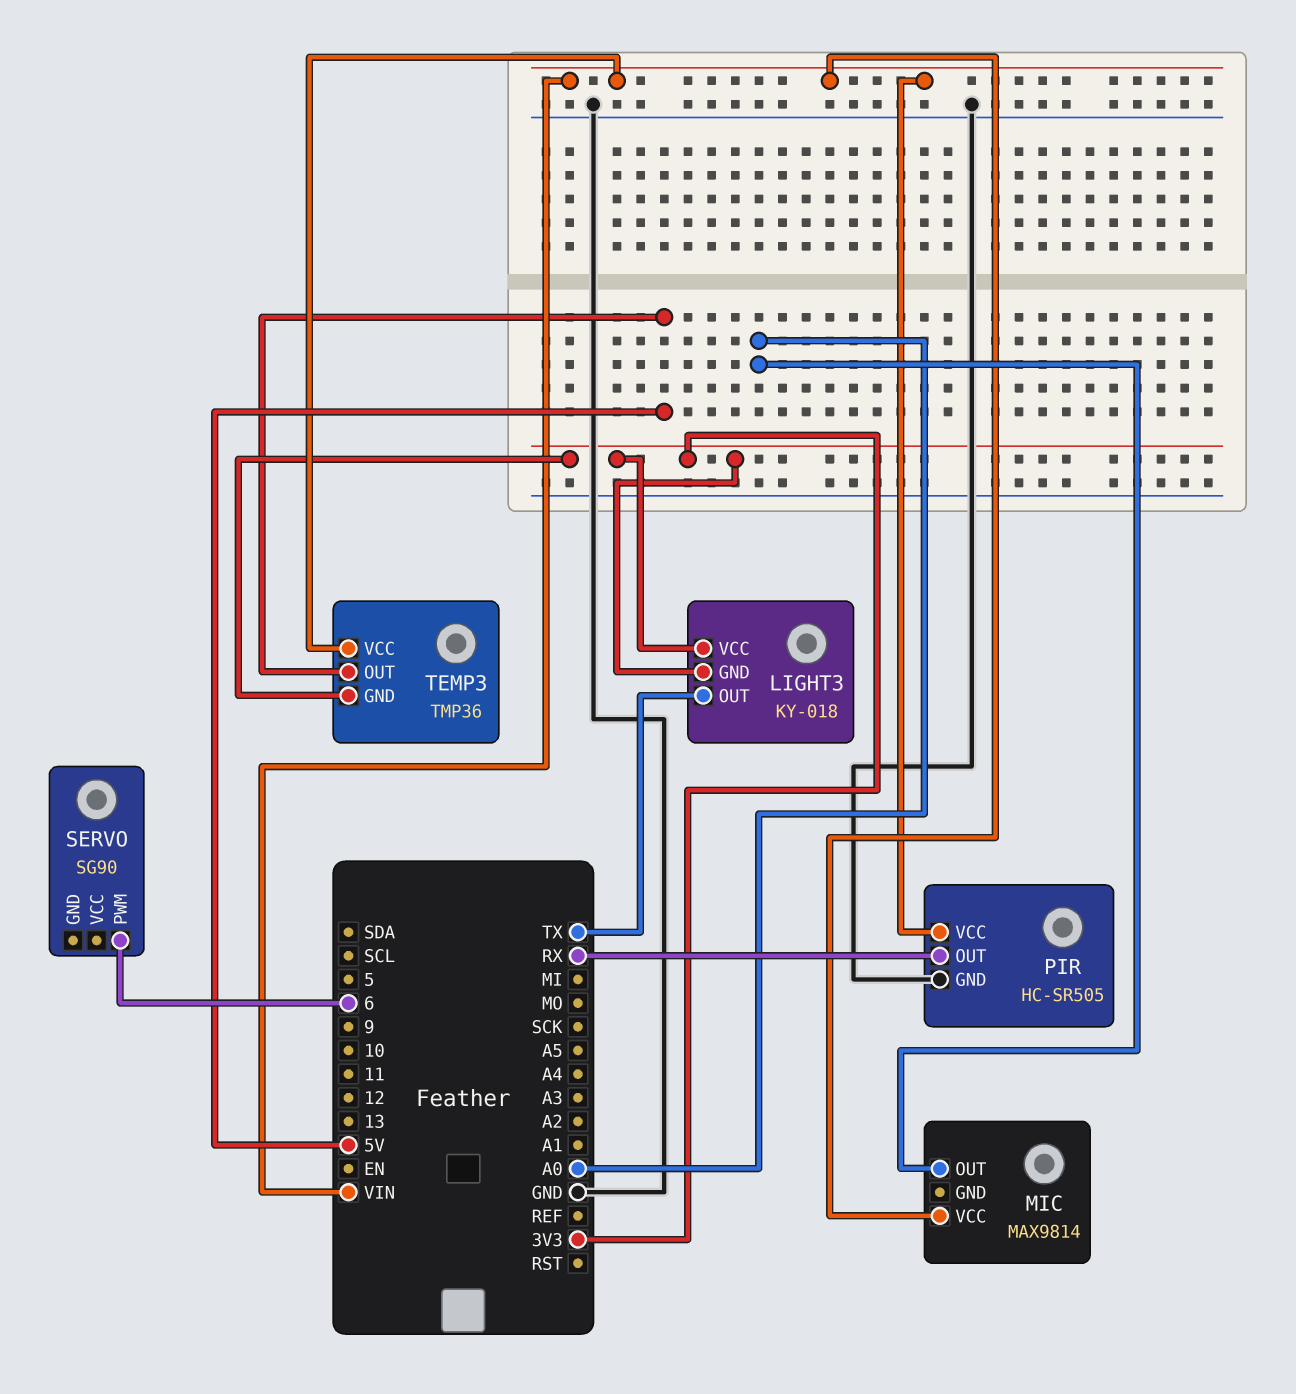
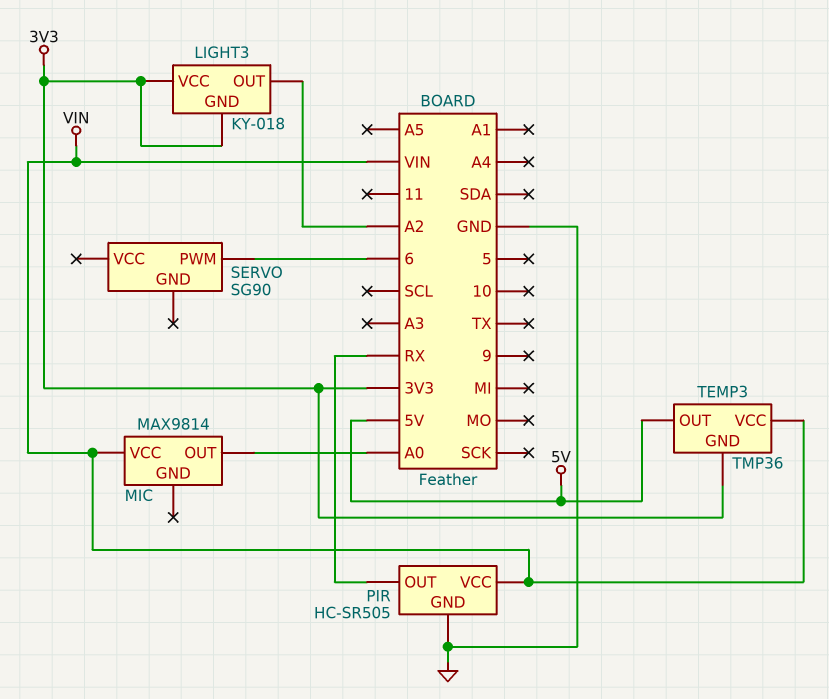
LIGHT3 pin OUT: TX -> A2

